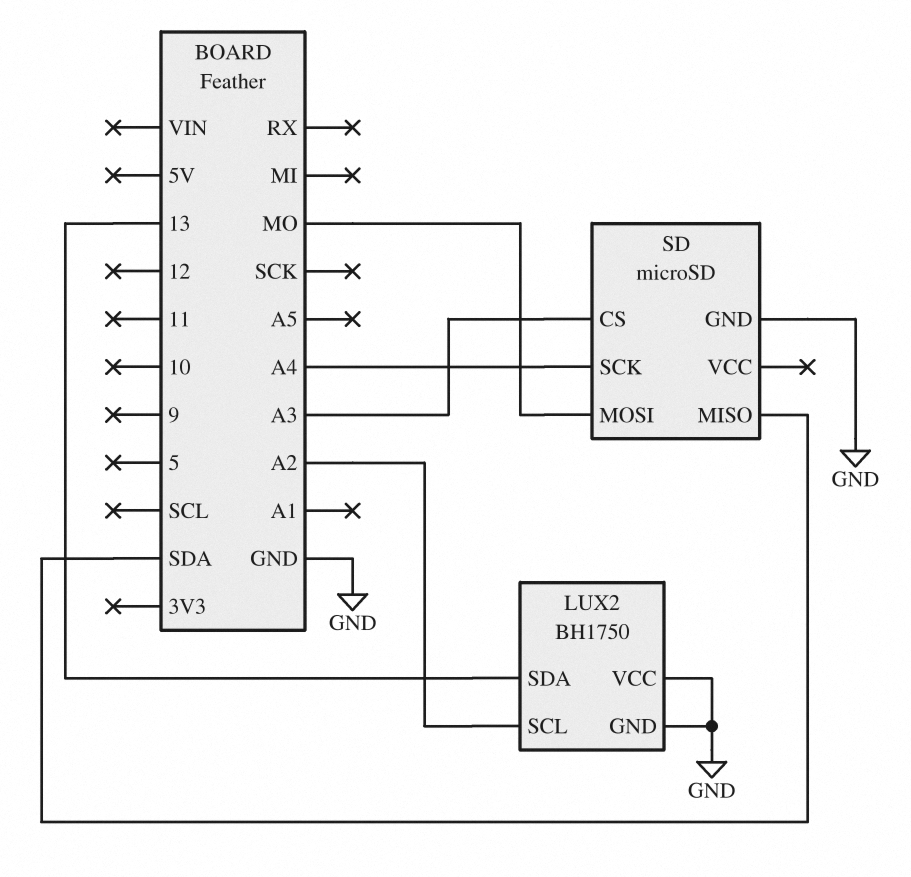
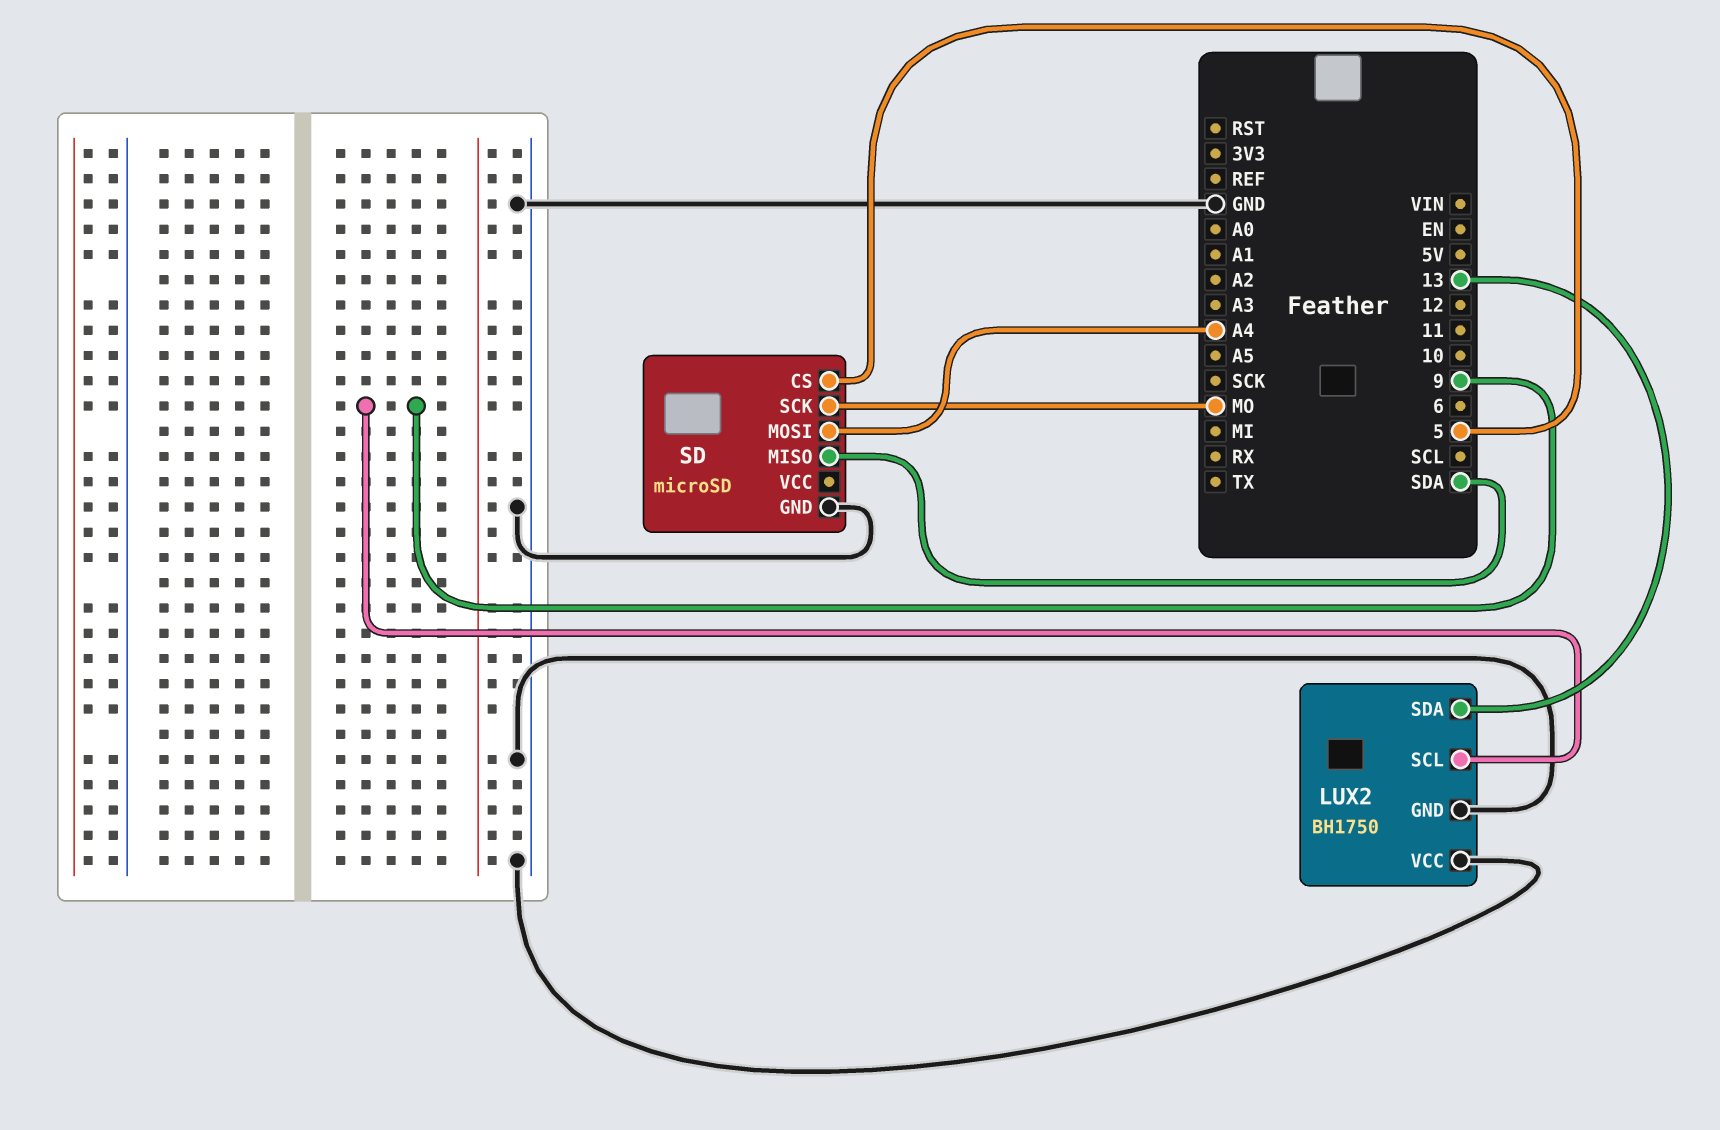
LUX2 pin SCL: A2 -> 9
SD pin CS: A3 -> 5
SD pin MOSI: MO -> A4
SD pin SCK: A4 -> MO

